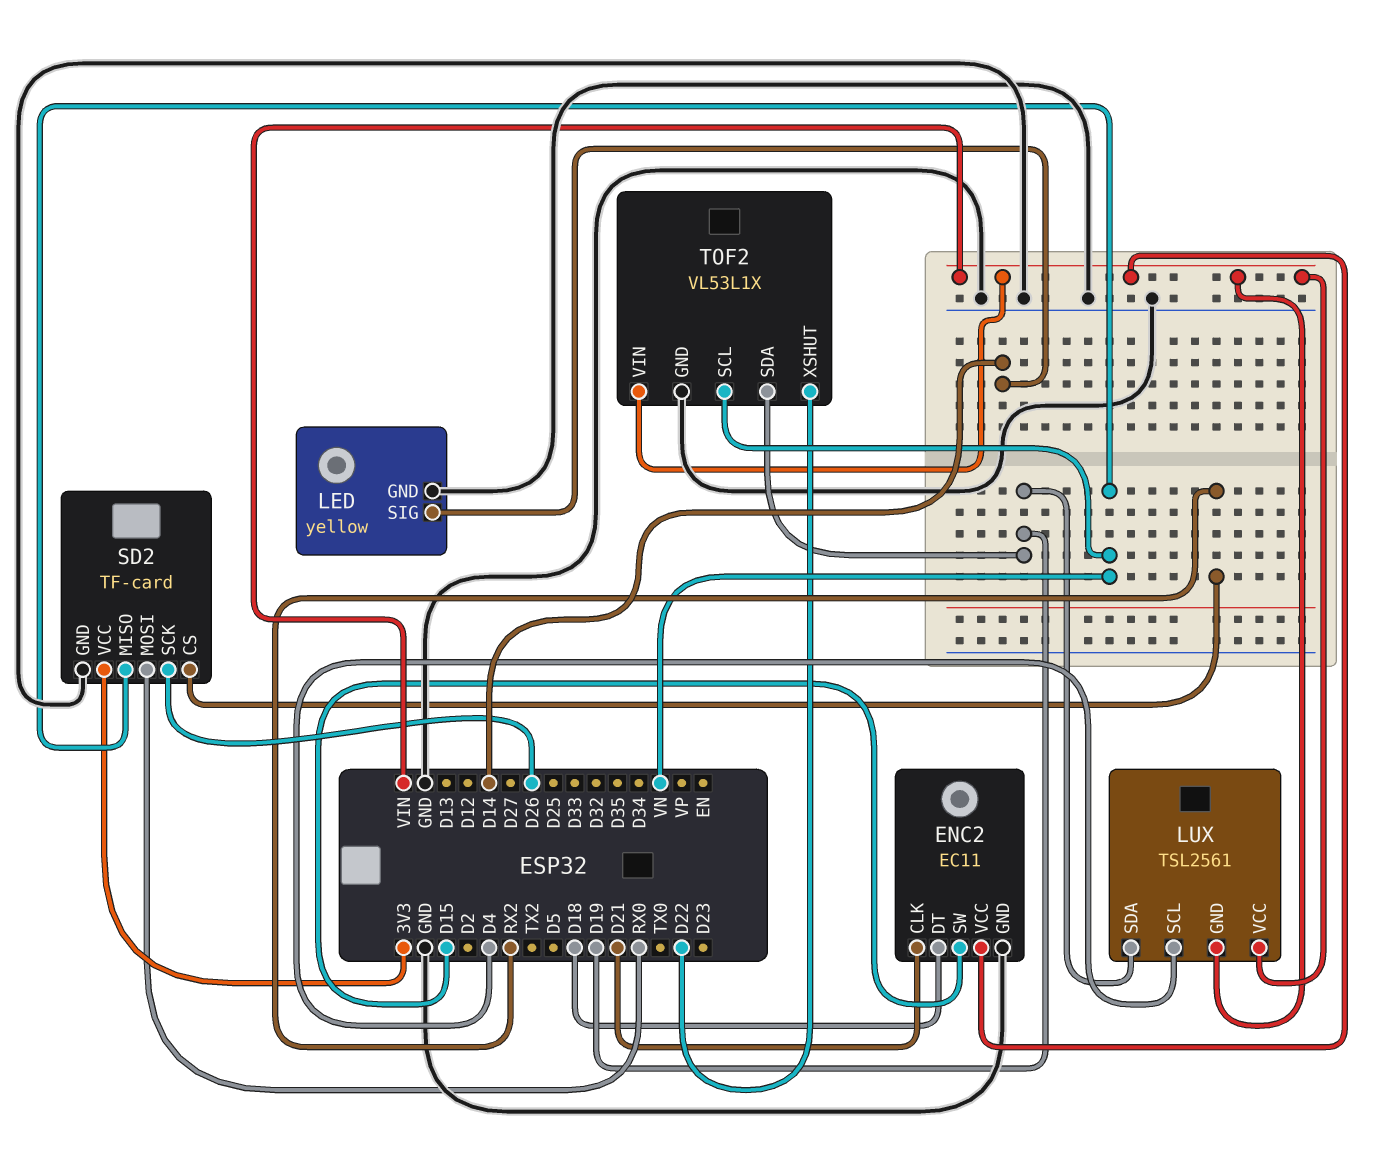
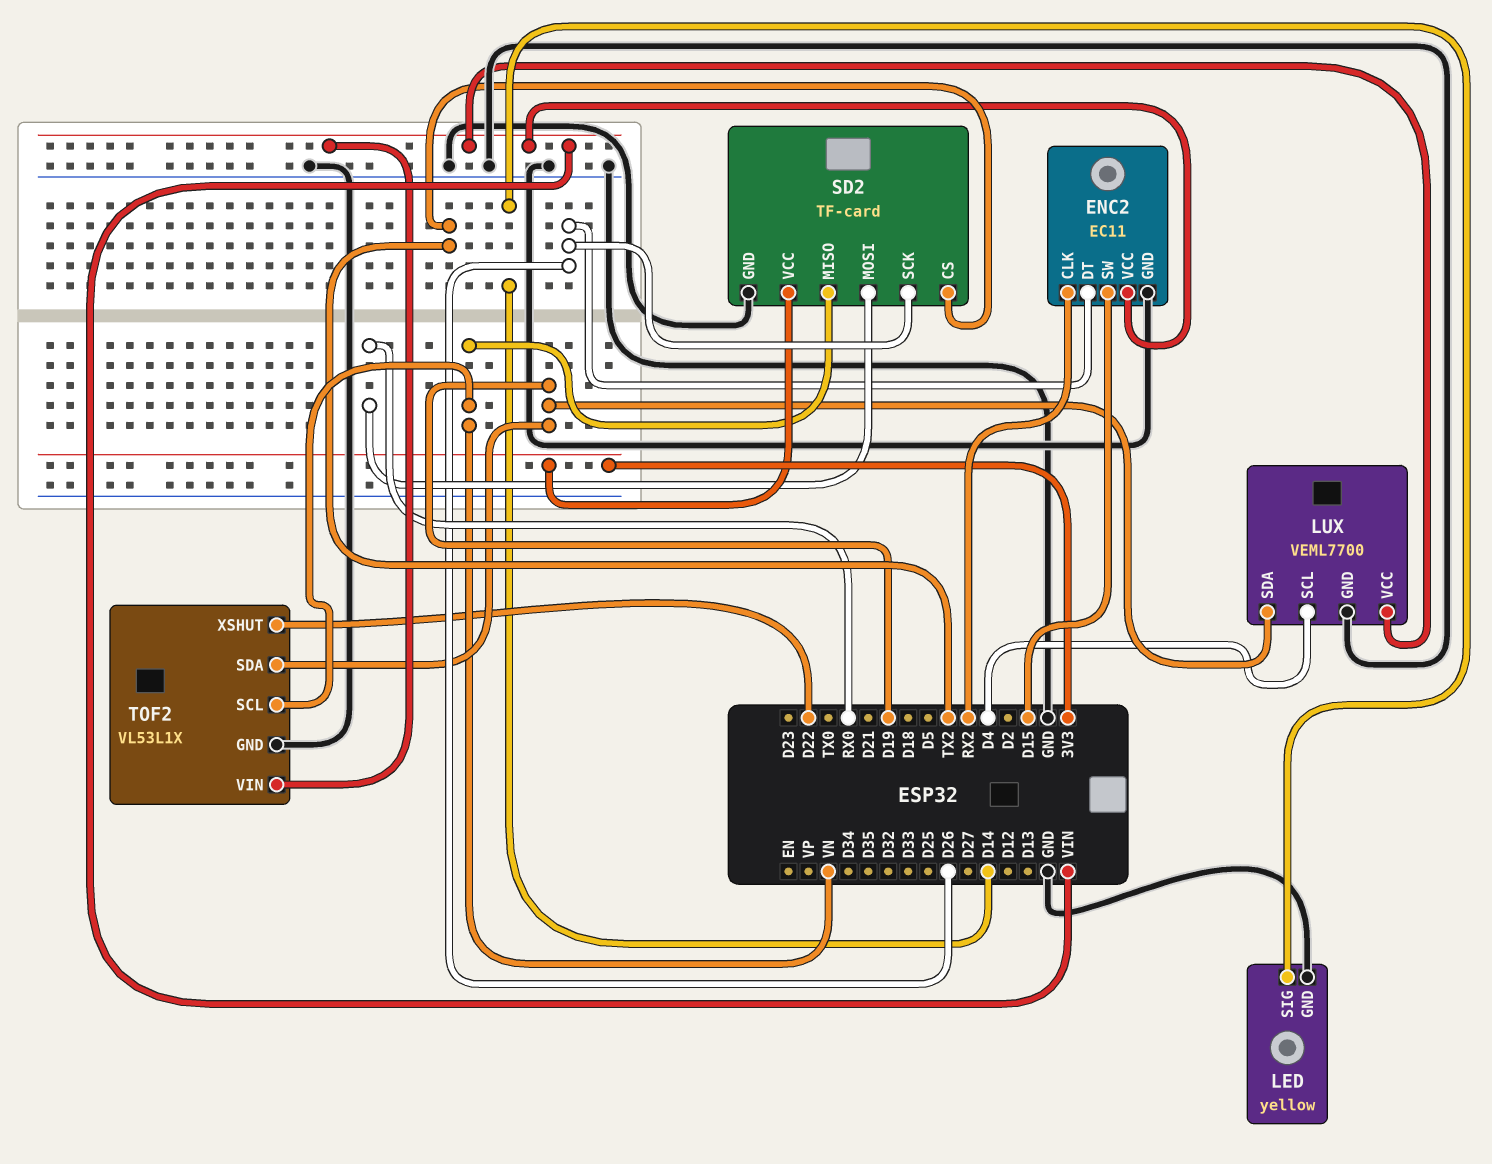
ENC2 pin CLK: D21 -> RX2
ENC2 pin DT: D18 -> D26
LUX: TSL2561 -> VEML7700
LUX pin GND: VIN -> GND
SD2 pin CS: RX2 -> TX2

